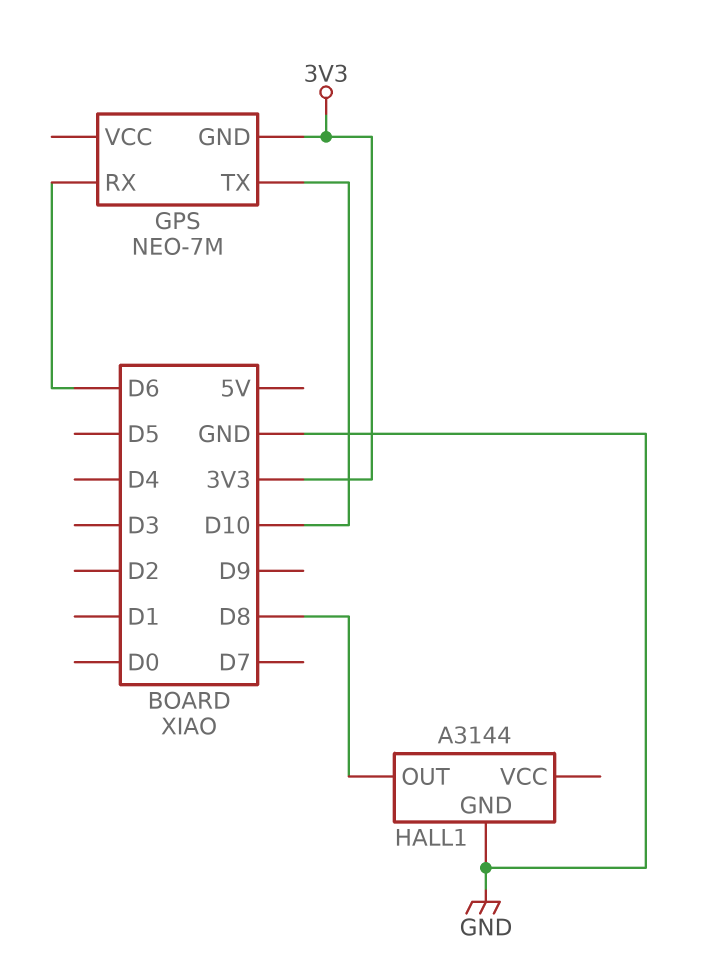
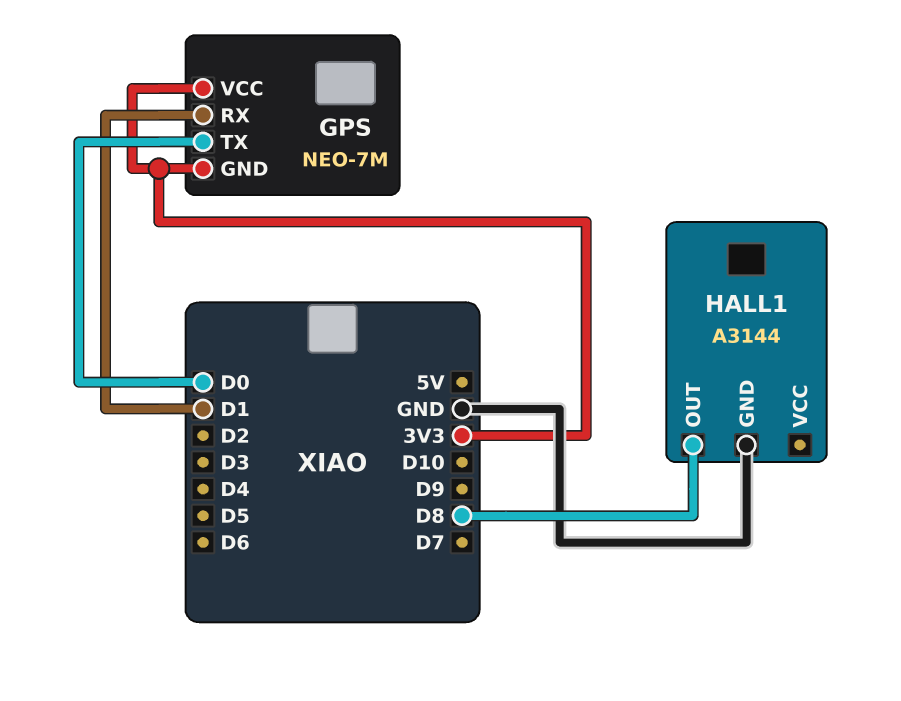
GPS pin RX: D6 -> D1
GPS pin TX: D10 -> D0
GPS pin VCC: none -> 3V3

